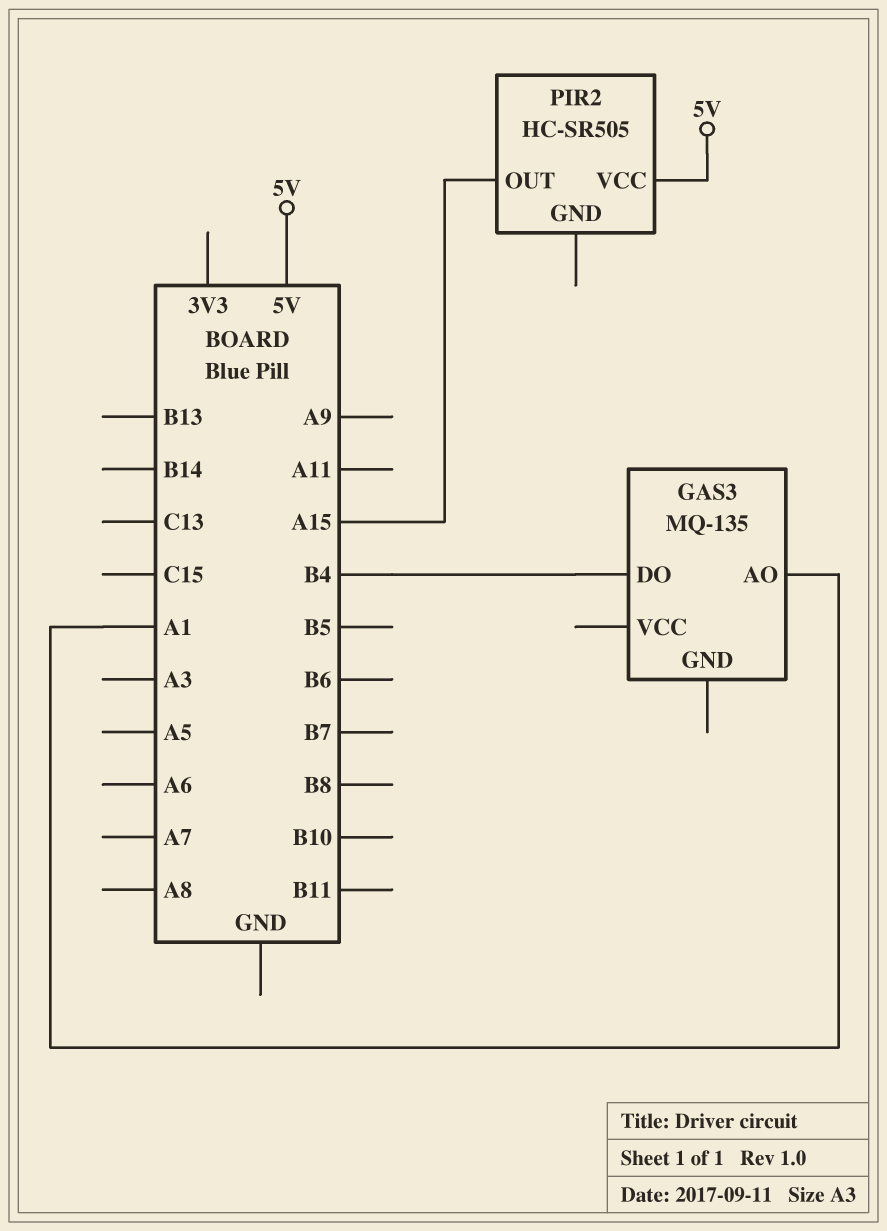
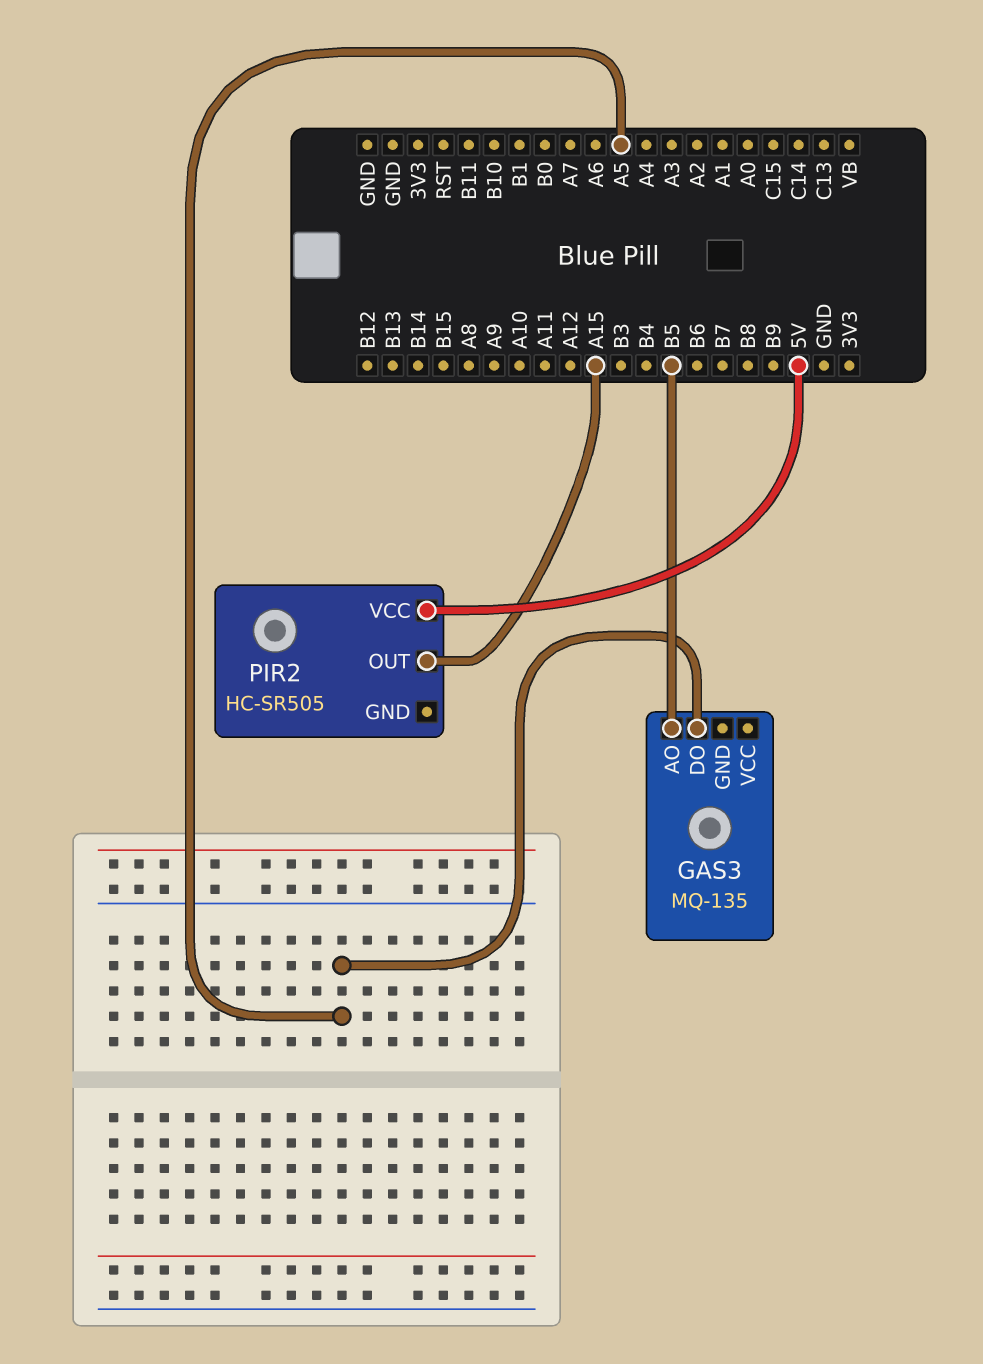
GAS3 pin AO: A1 -> B5
GAS3 pin DO: B4 -> A5

